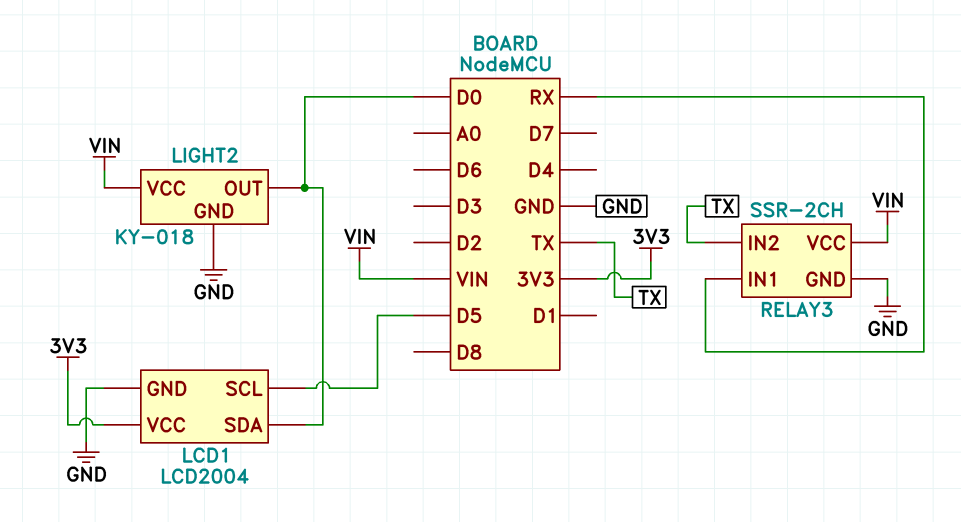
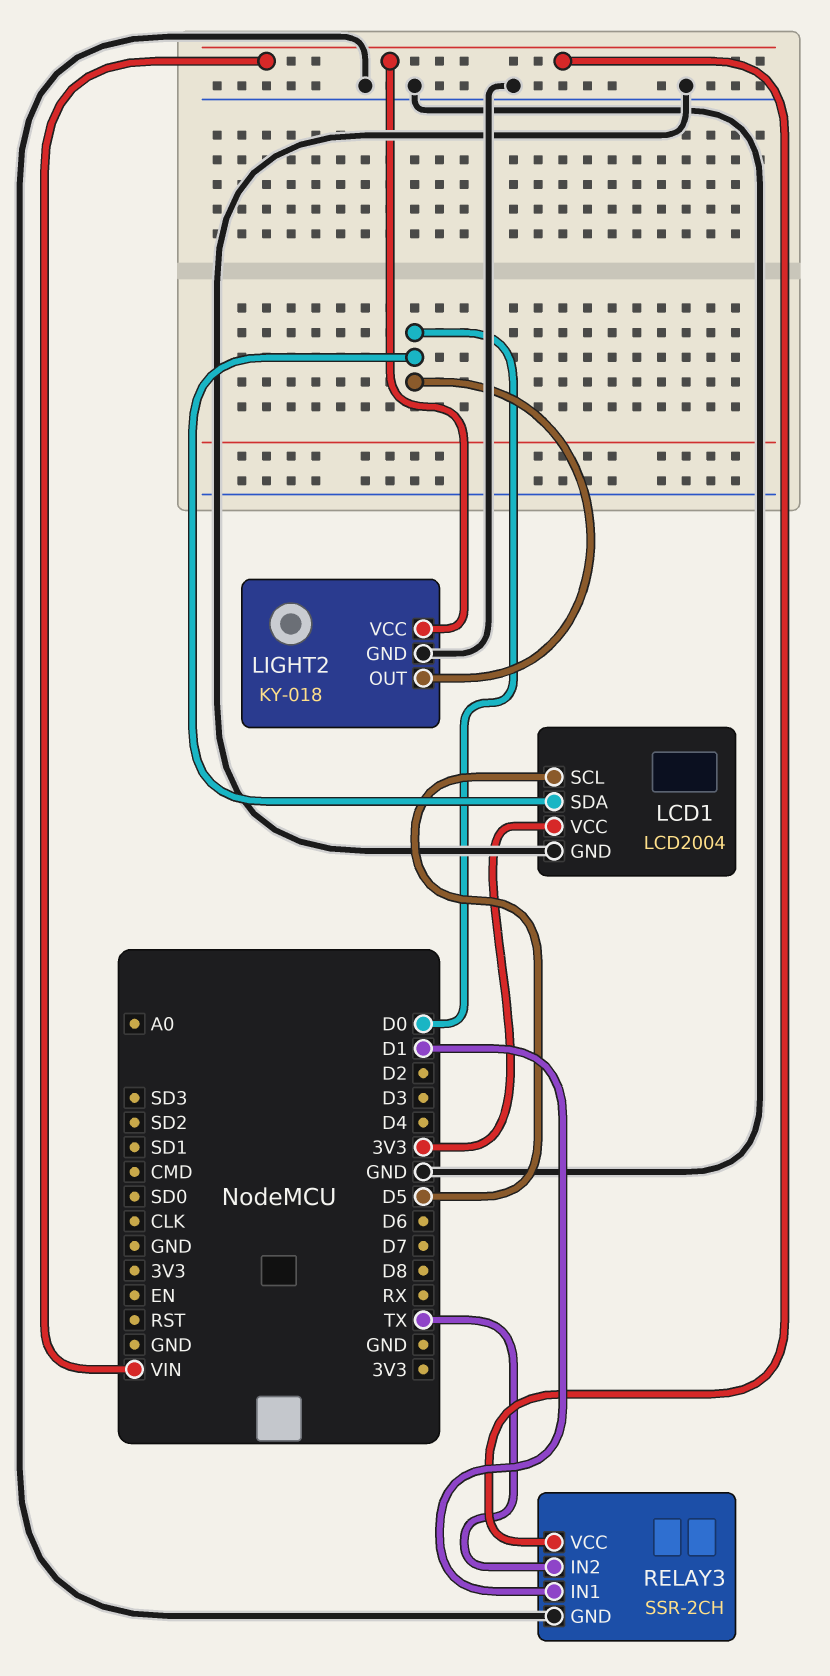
RELAY3 pin IN1: RX -> D1

